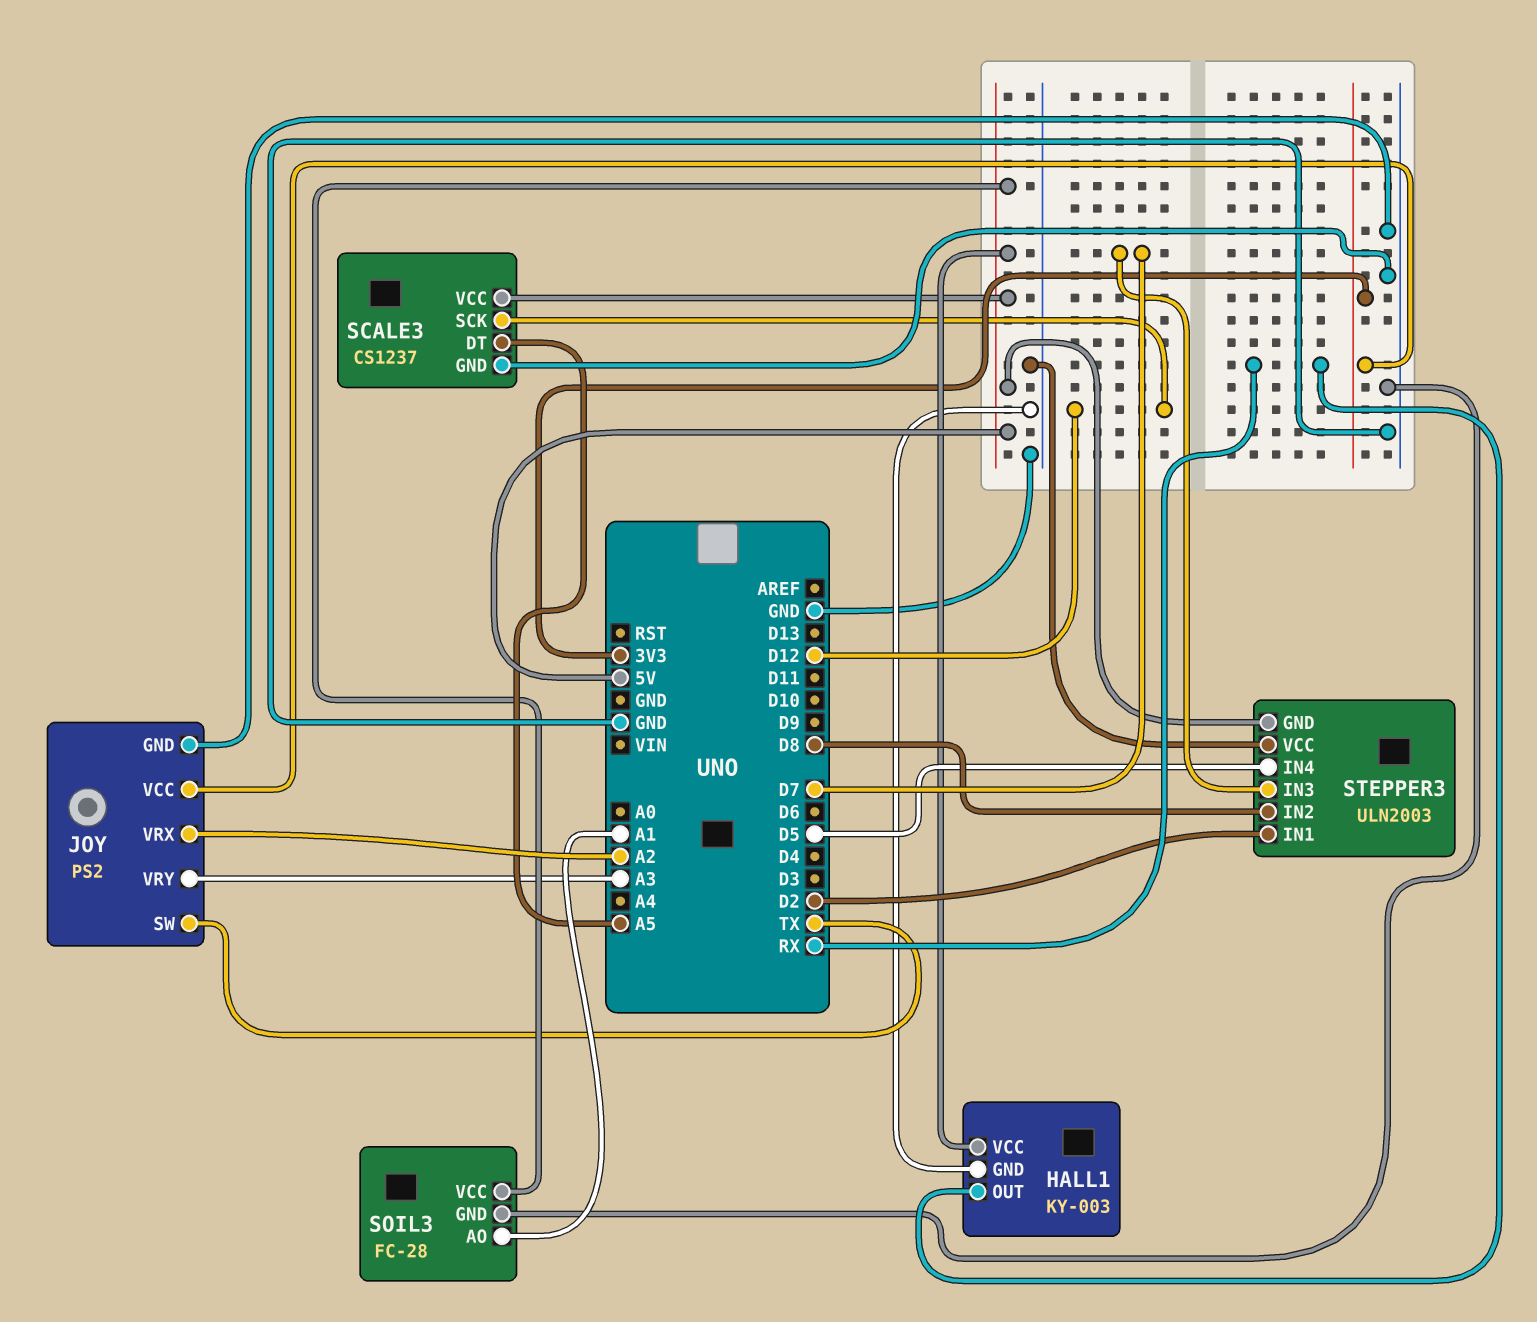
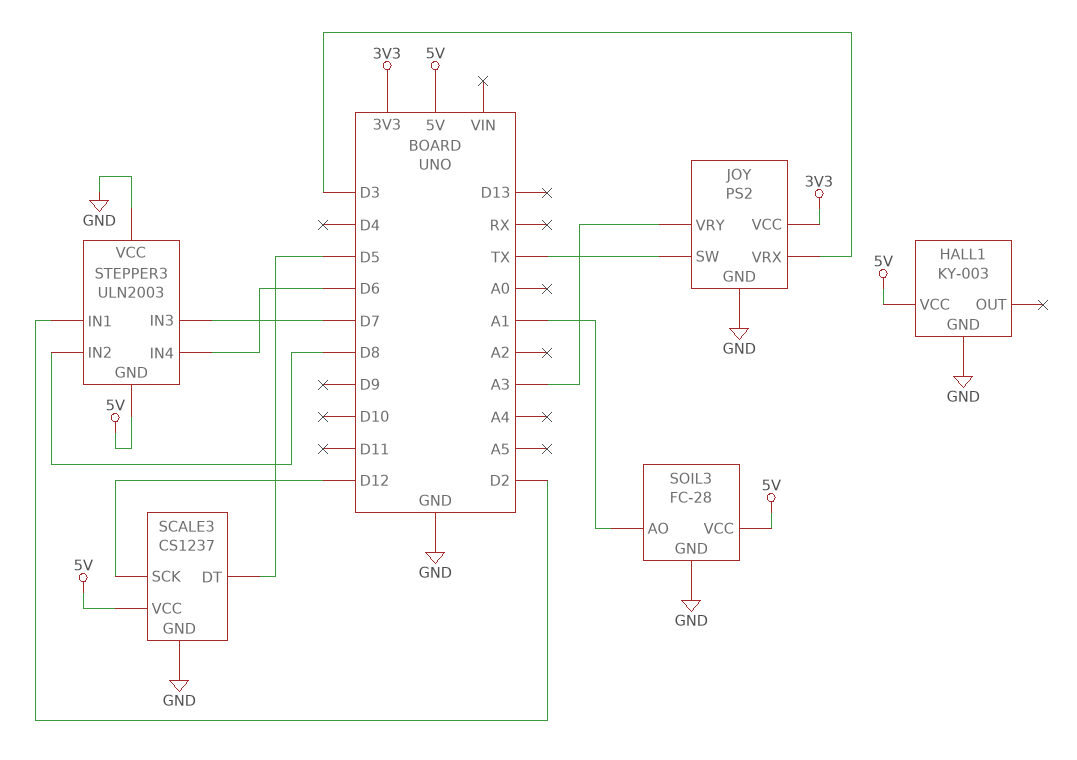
HALL1 pin OUT: RX -> none
JOY pin VRX: A2 -> D3
SCALE3 pin DT: A5 -> D5
STEPPER3 pin IN4: D5 -> D6

